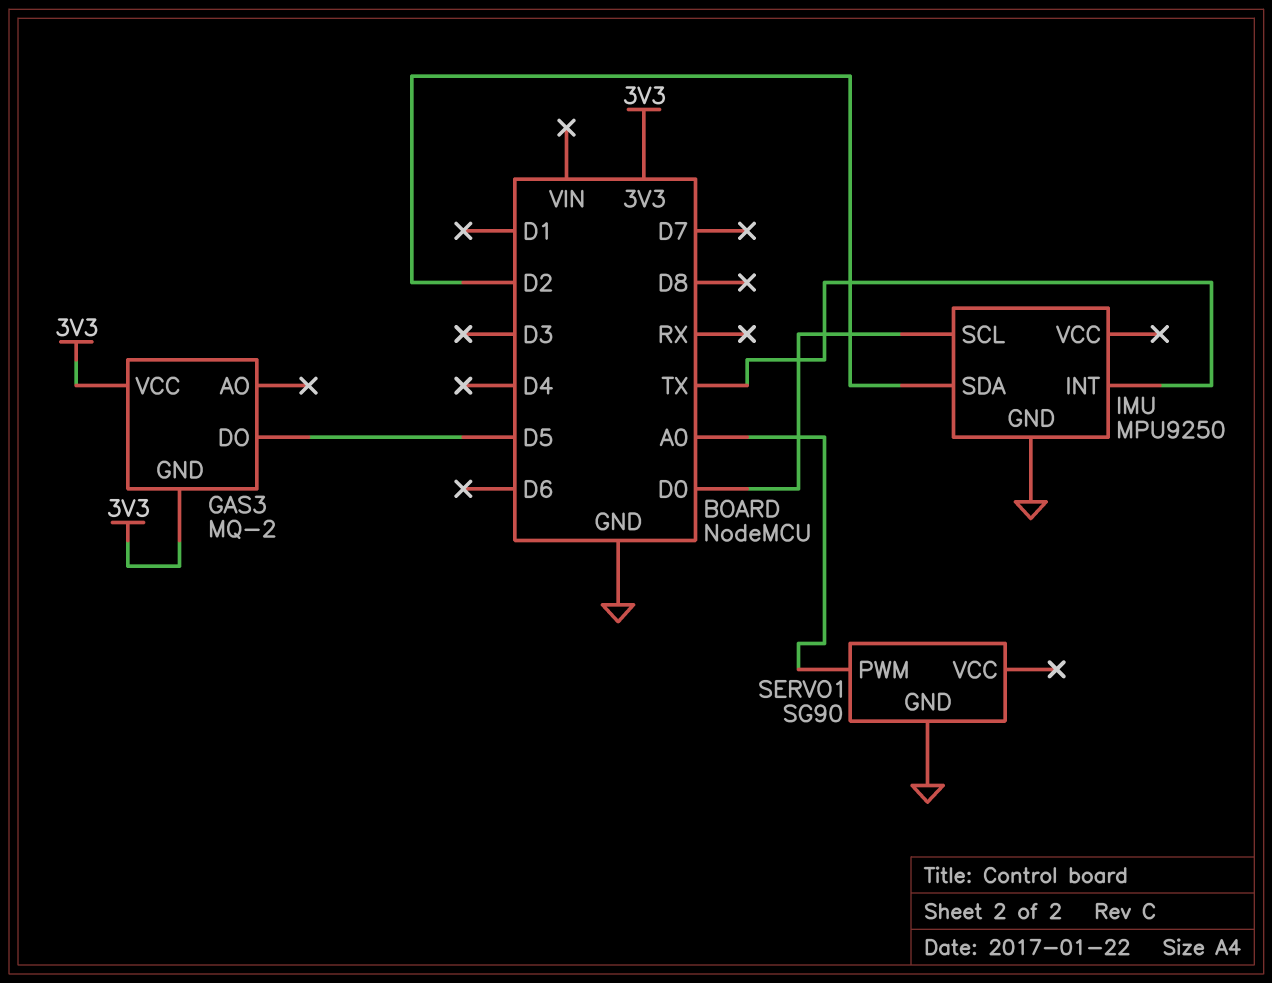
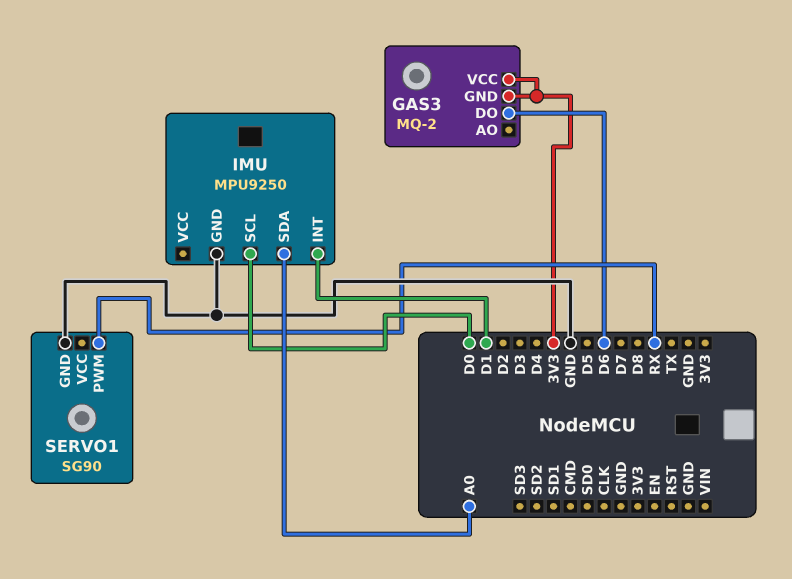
GAS3 pin DO: D5 -> D6
IMU pin INT: TX -> D1
IMU pin SDA: D2 -> A0
SERVO1 pin PWM: A0 -> RX

